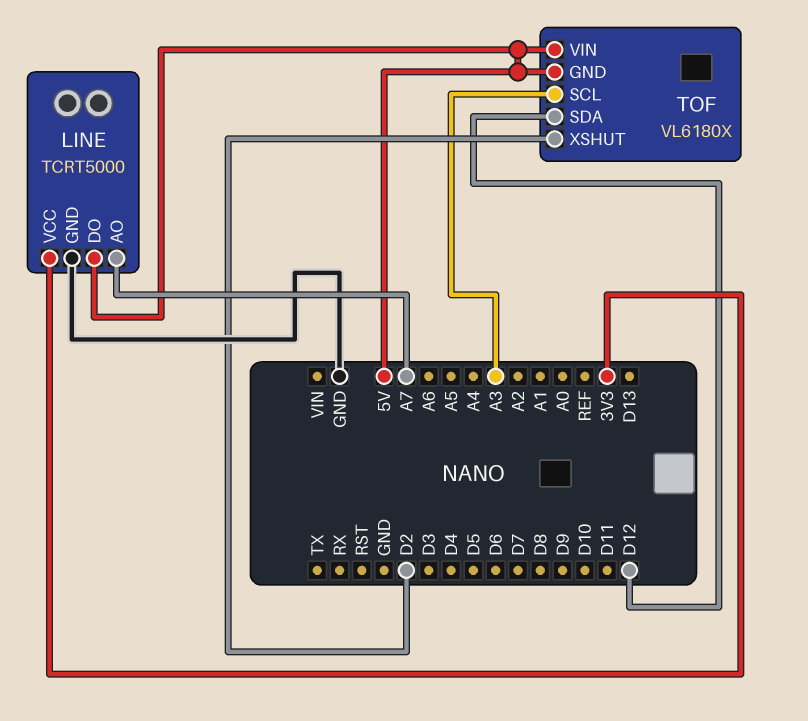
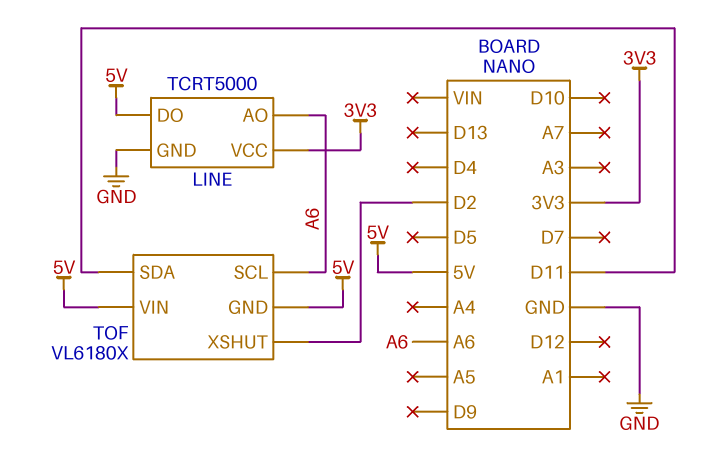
LINE pin AO: A7 -> A6
TOF pin SCL: A3 -> A6
TOF pin SDA: D12 -> D11

